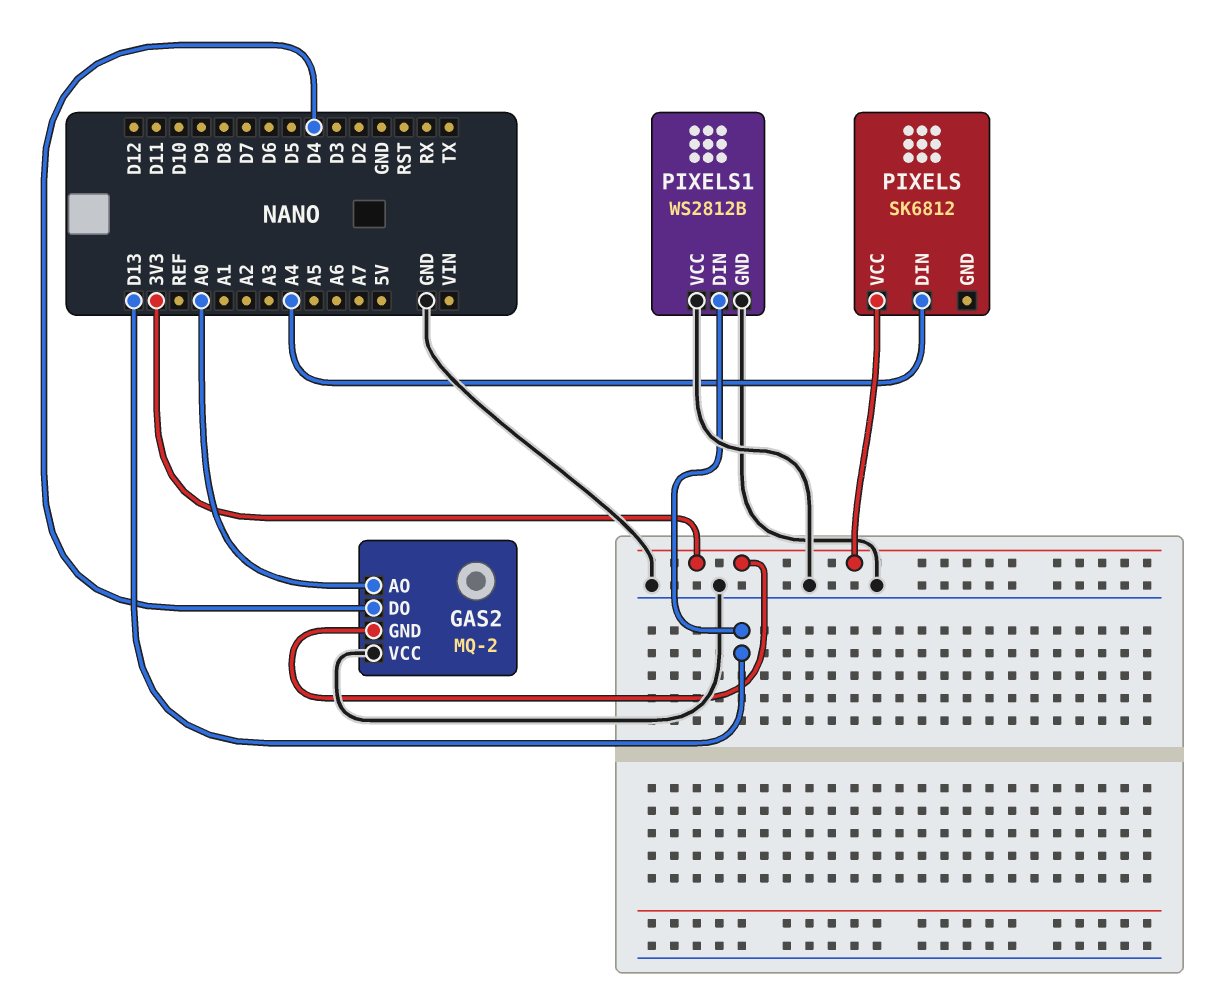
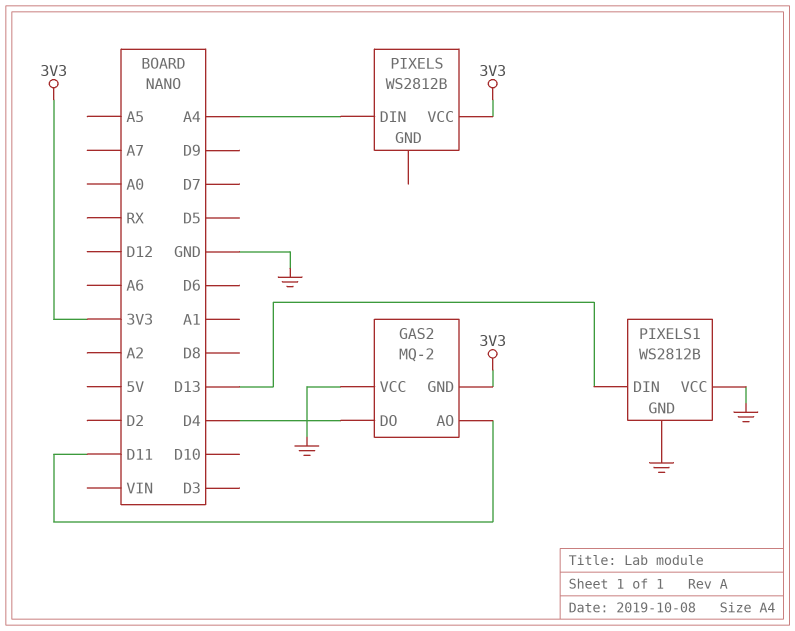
GAS2 pin AO: A0 -> D11
PIXELS: SK6812 -> WS2812B

